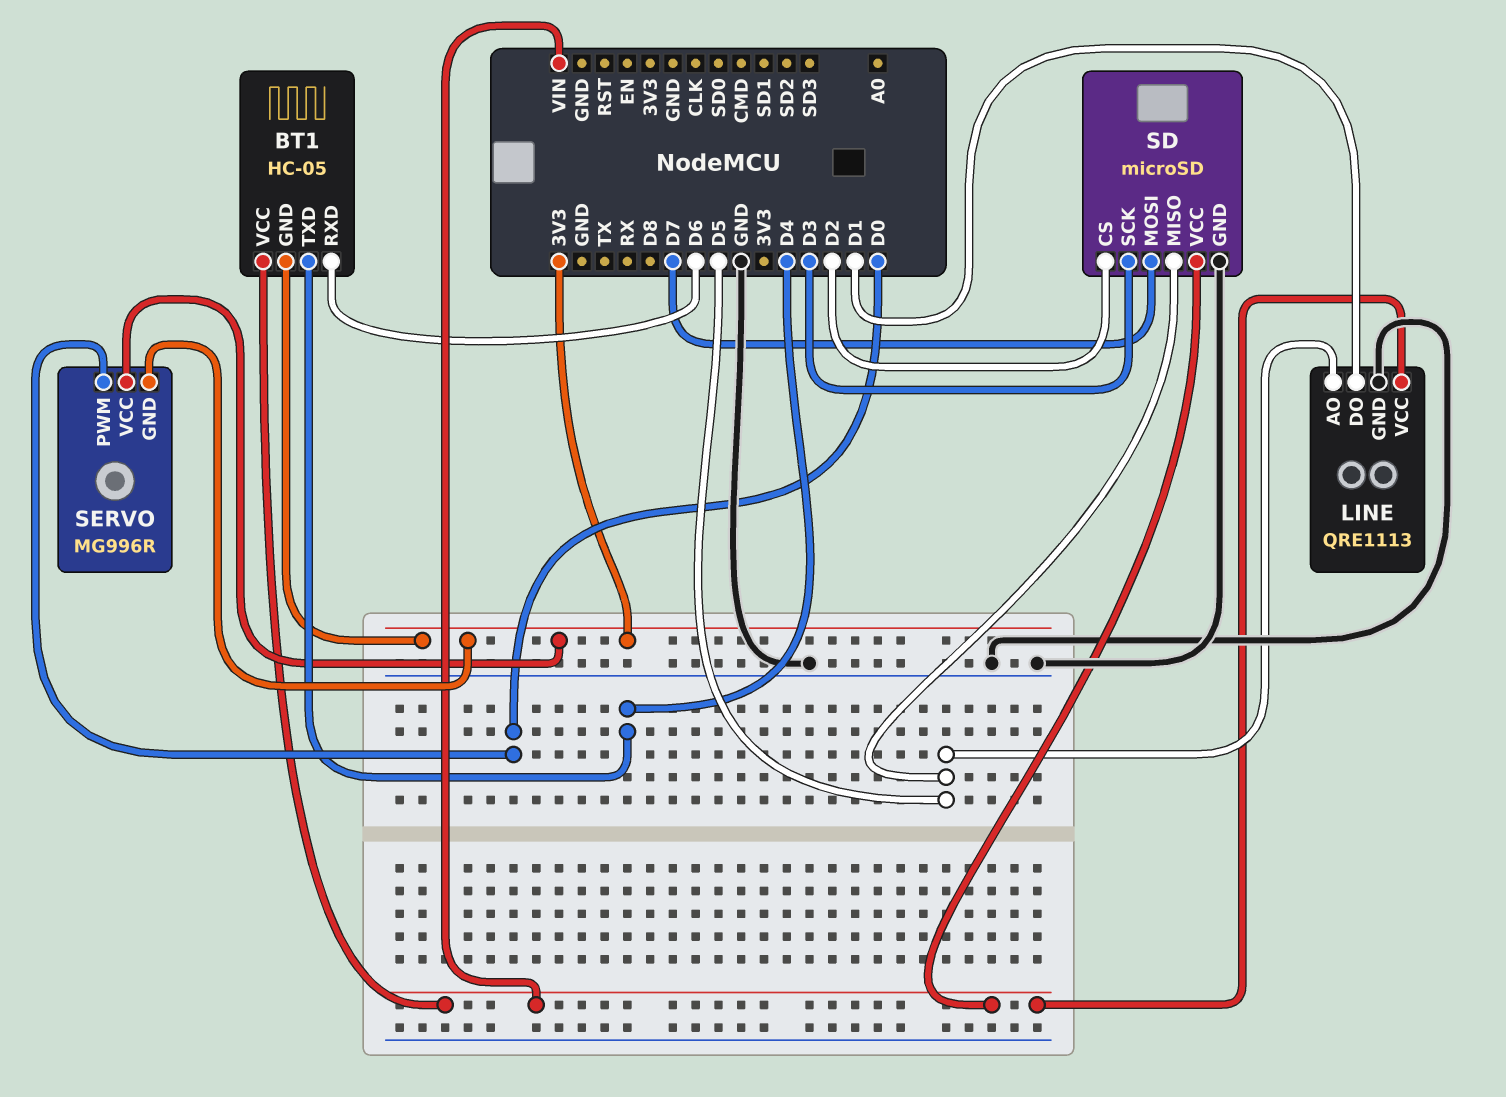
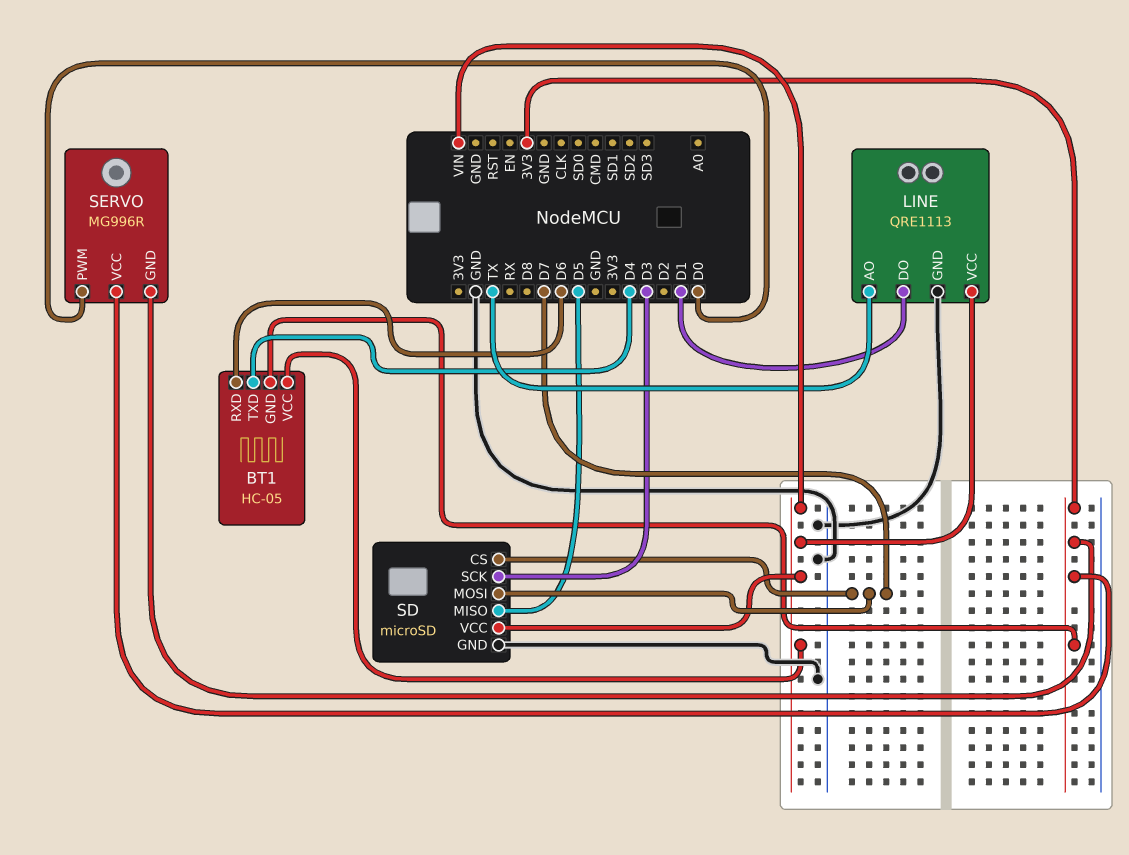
LINE pin AO: D5 -> TX
SD pin CS: D2 -> D7

